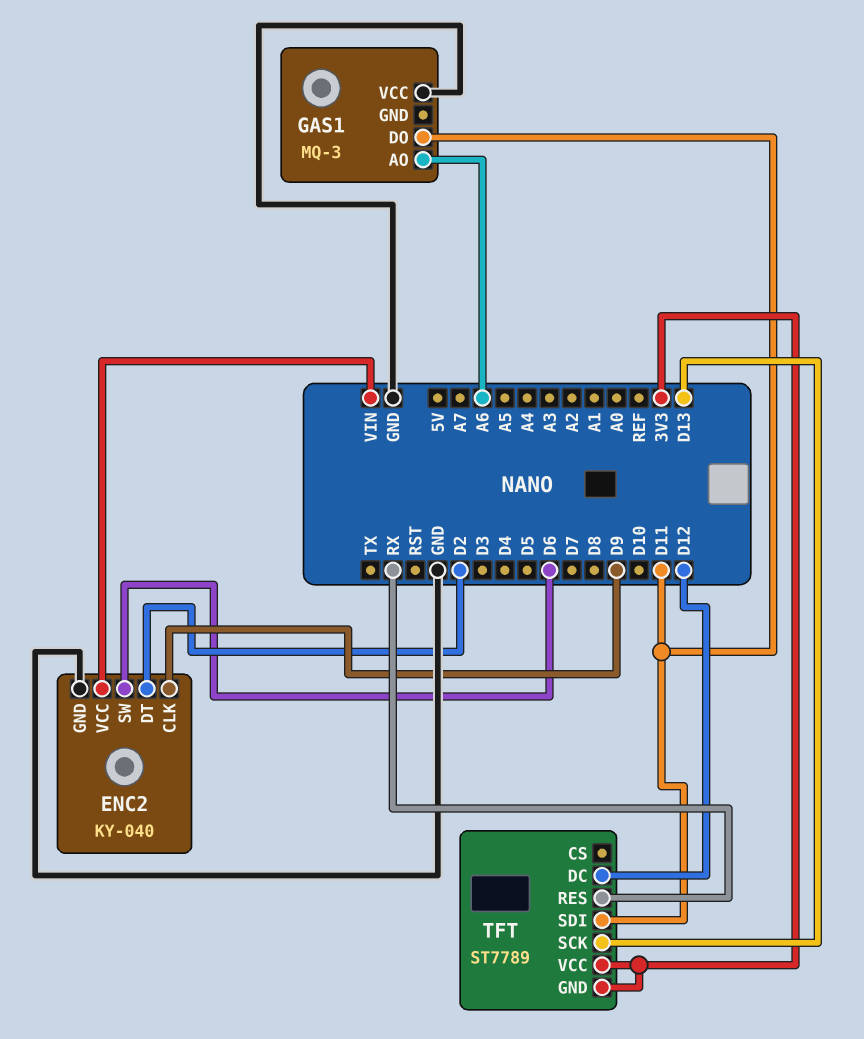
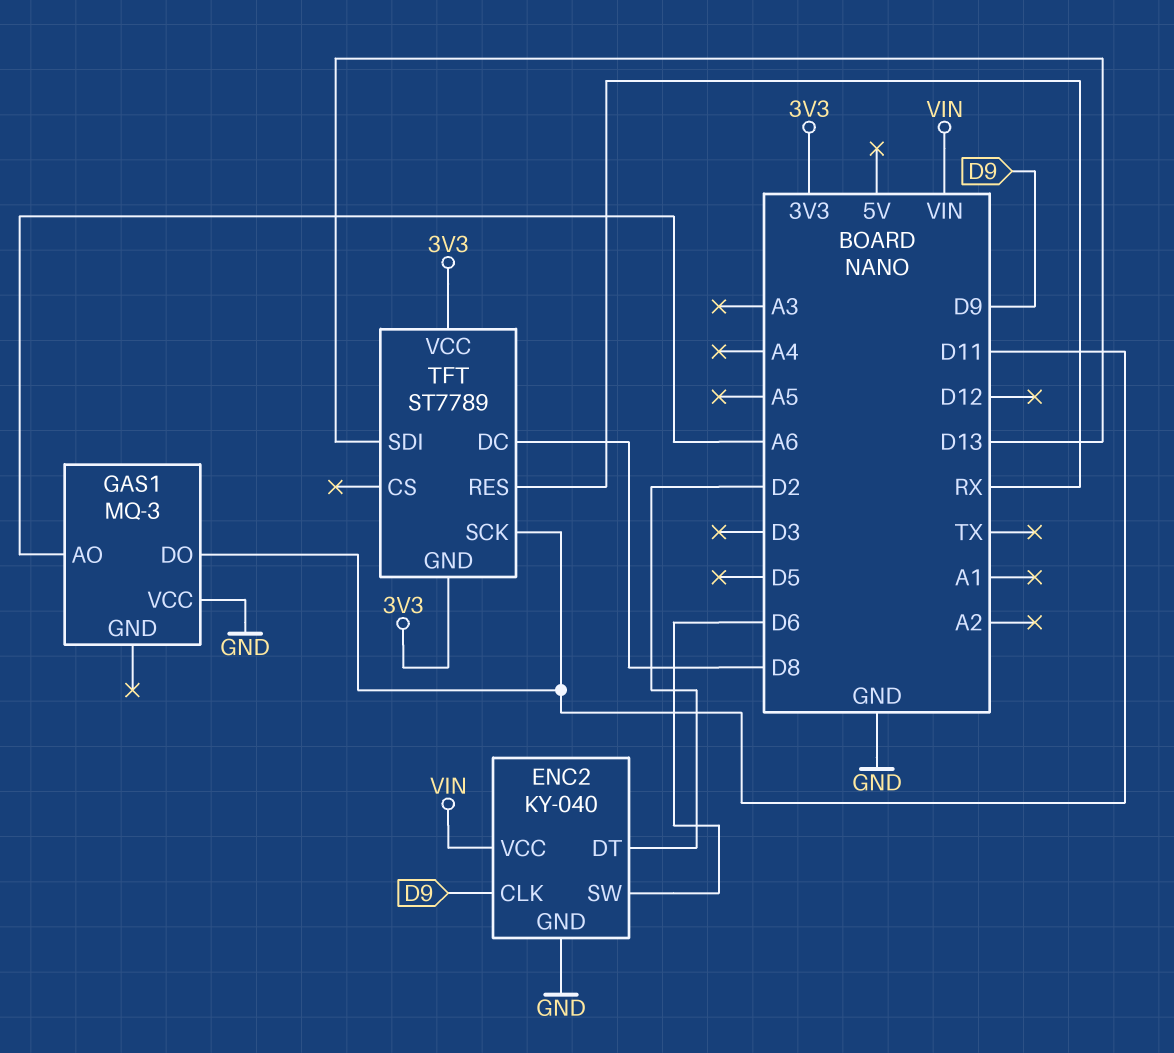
TFT pin DC: D12 -> D8
TFT pin SCK: D13 -> D11
TFT pin SDI: D11 -> D13

